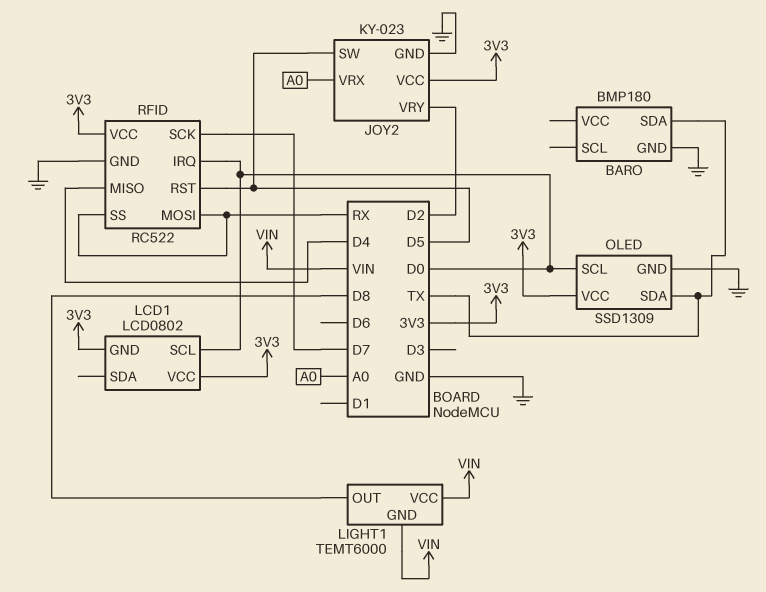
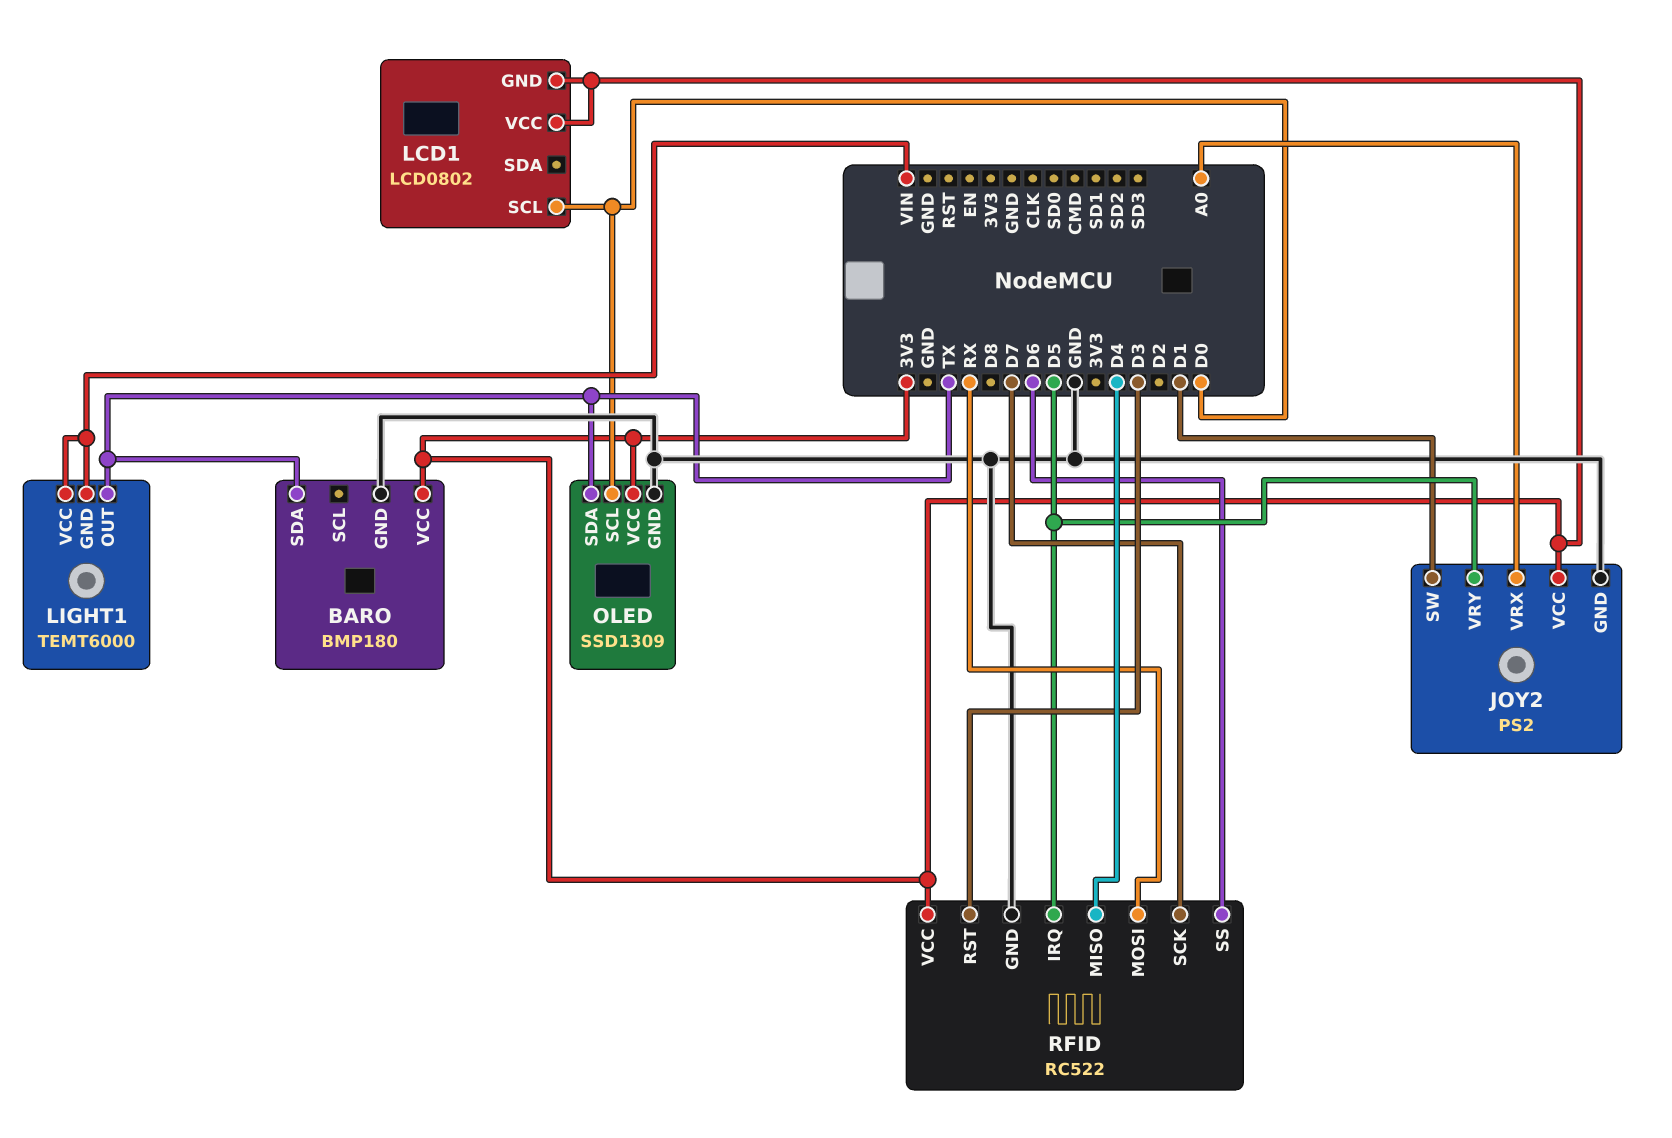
BARO pin VCC: none -> 3V3
JOY2: KY-023 -> PS2
JOY2 pin SW: D5 -> D1
JOY2 pin VRY: D2 -> D5
LIGHT1 pin OUT: D8 -> TX
RFID pin IRQ: D0 -> D5
RFID pin RST: D5 -> D3
RFID pin SS: RX -> D6

